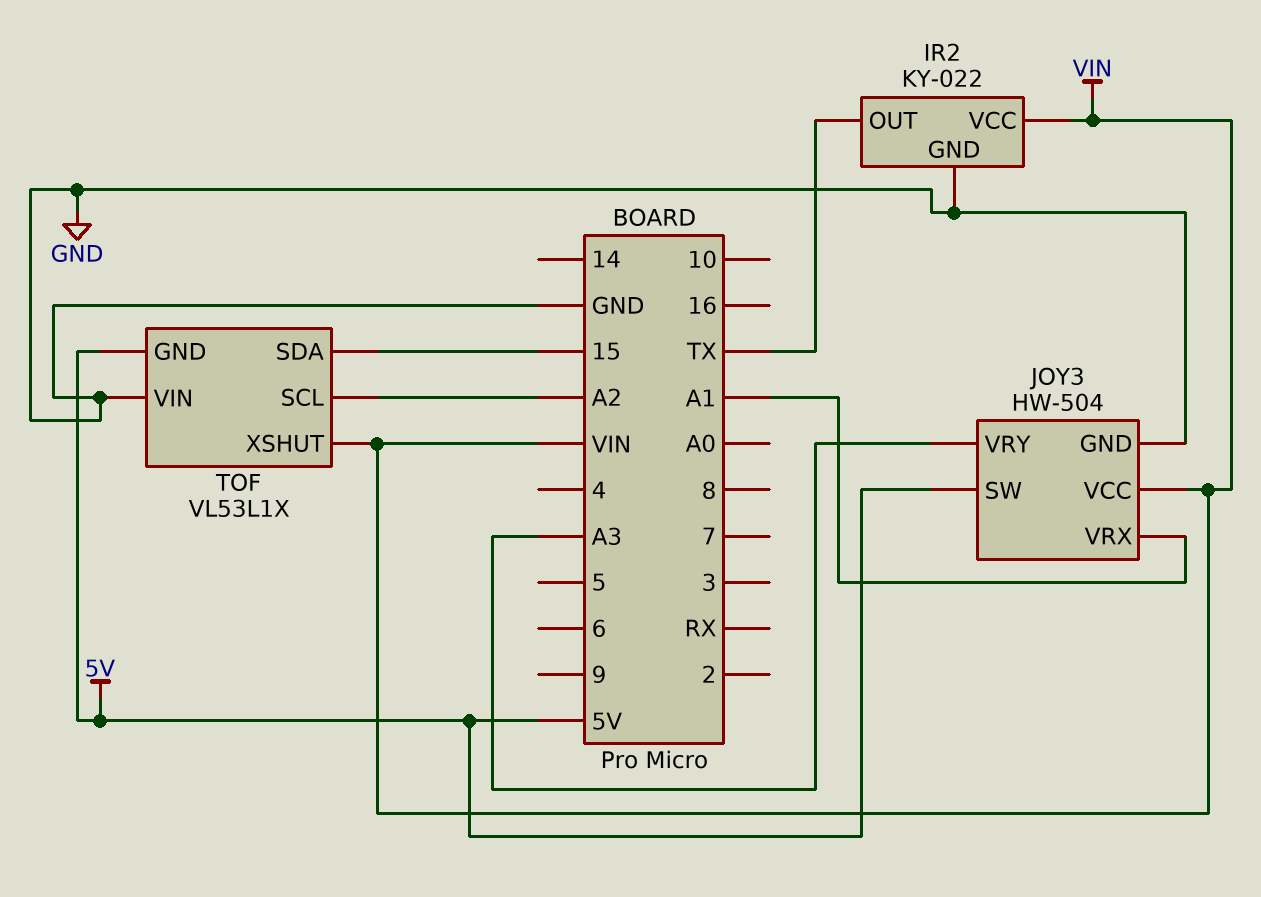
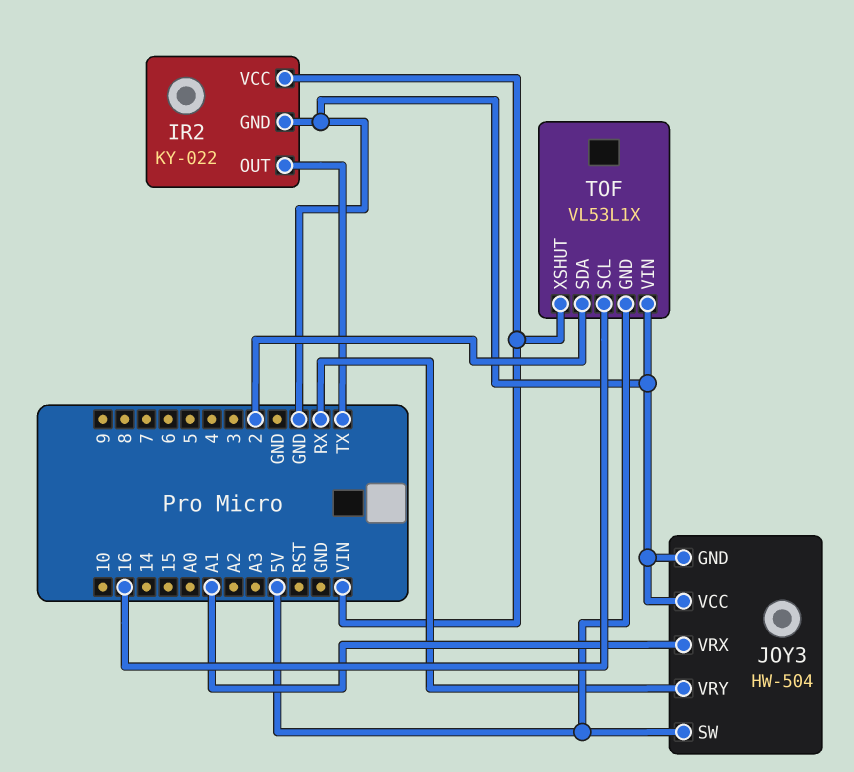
JOY3 pin VCC: VIN -> GND
JOY3 pin VRY: A3 -> RX
TOF pin SCL: A2 -> 16
TOF pin SDA: 15 -> 2

